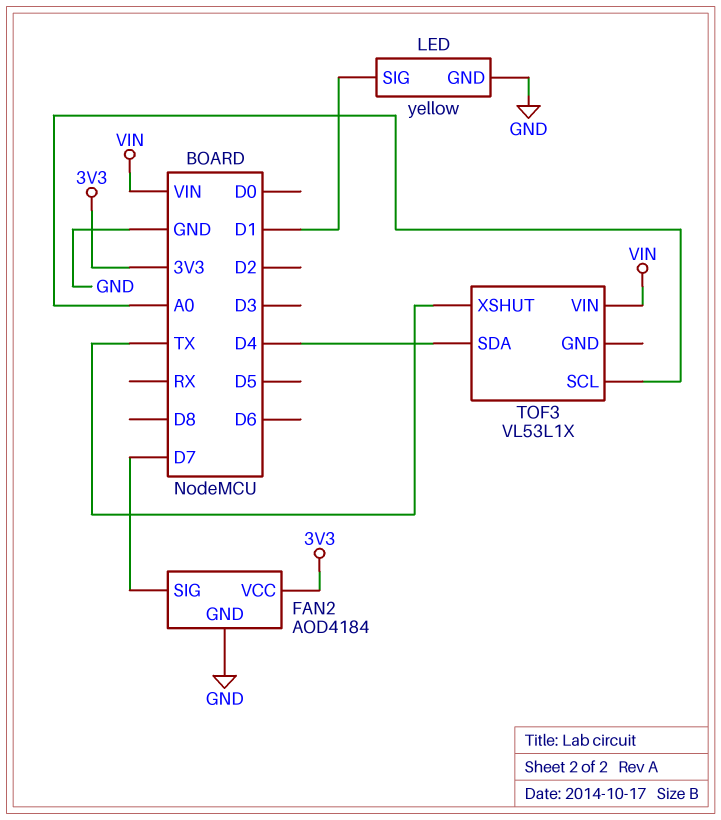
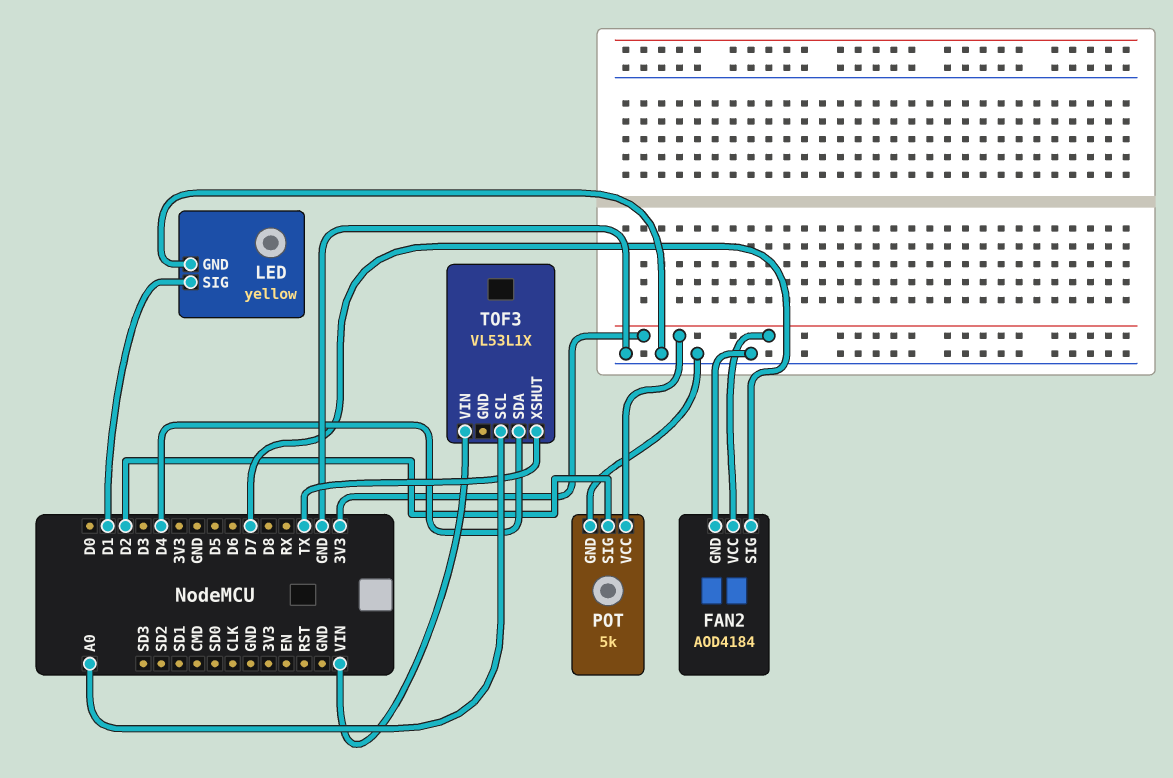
POT: none -> 5k
POT pin GND: none -> GND
POT pin SIG: none -> D2
POT pin VCC: none -> 3V3

